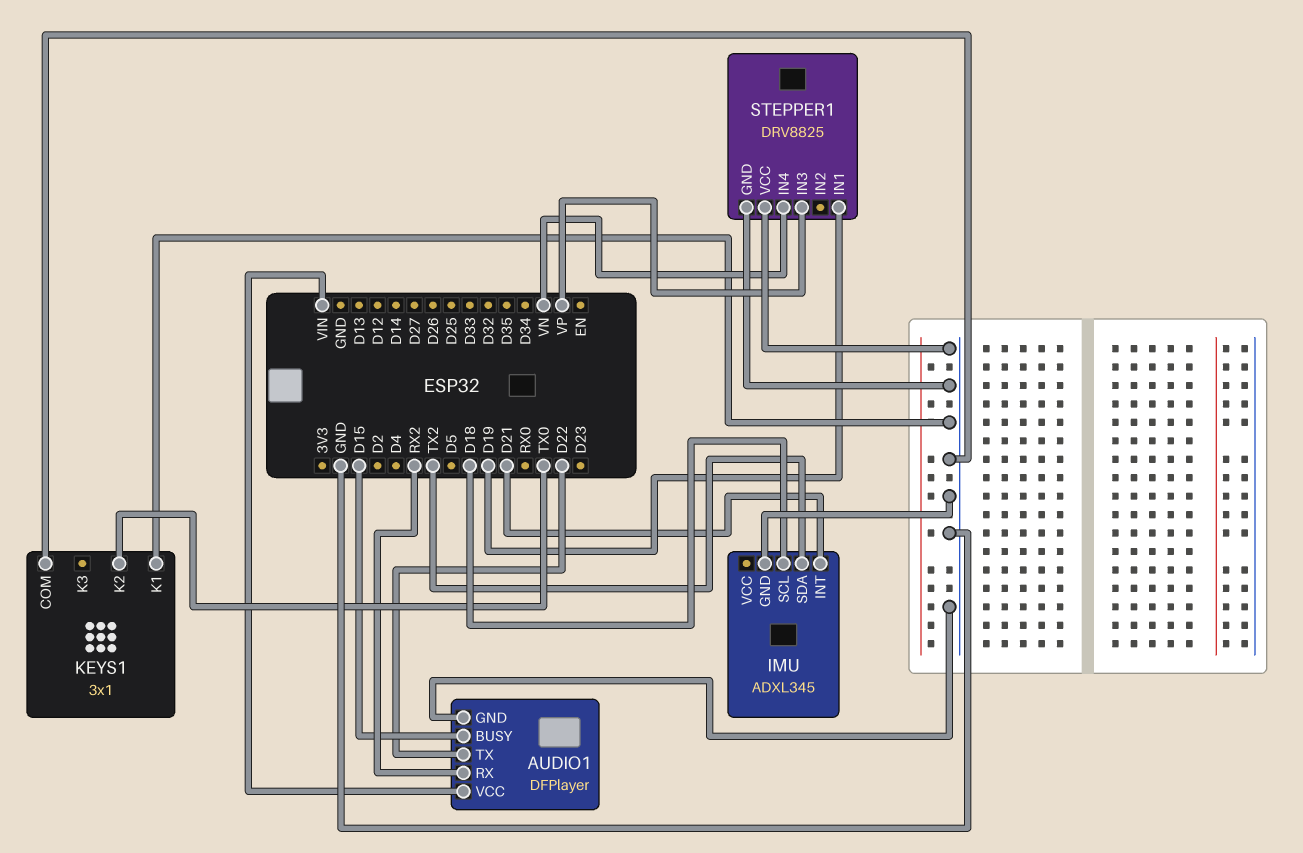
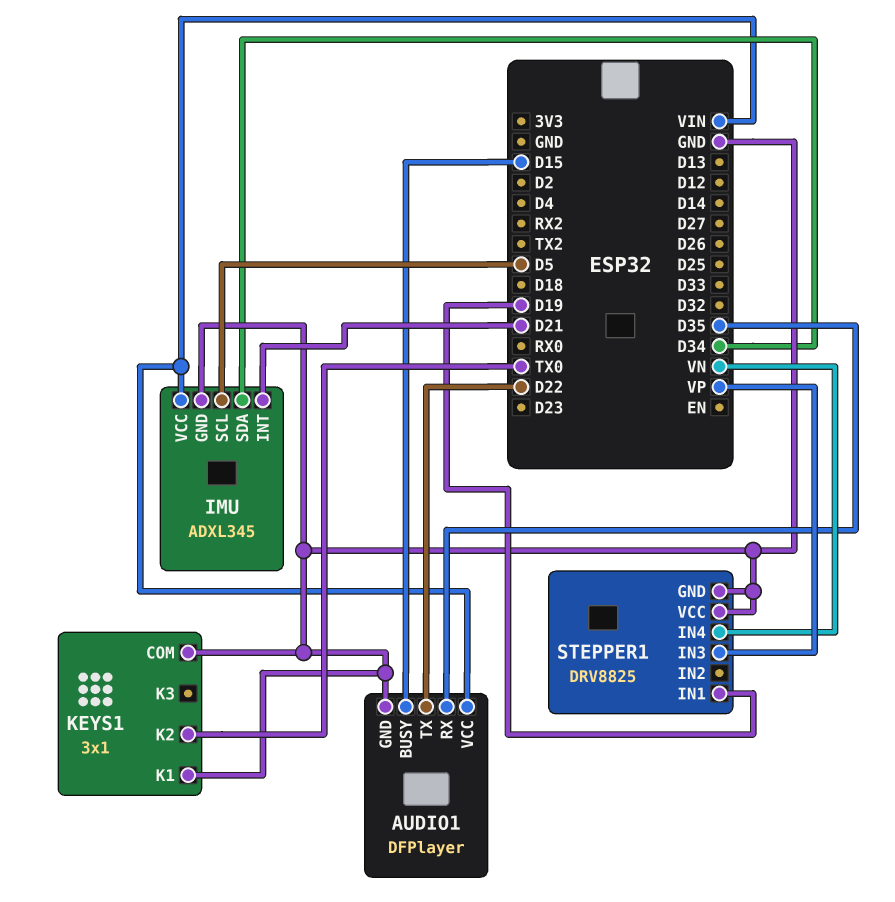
AUDIO1 pin RX: RX2 -> D35
IMU pin SCL: D18 -> D5
IMU pin SDA: TX2 -> D34
IMU pin VCC: none -> VIN

